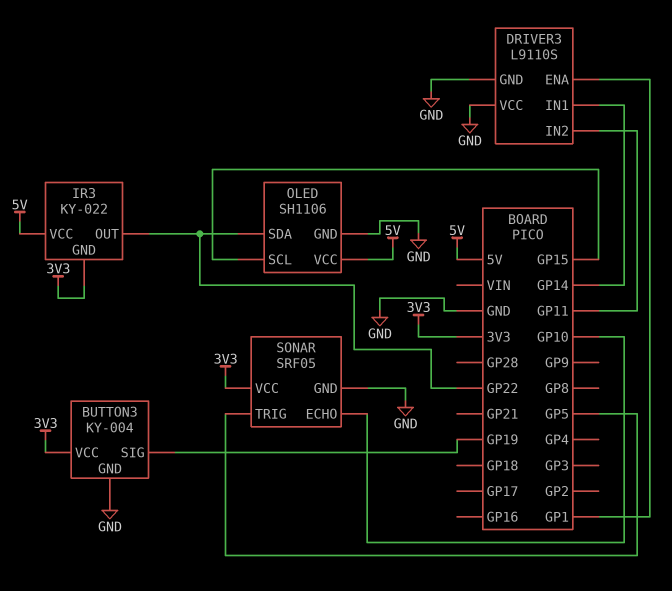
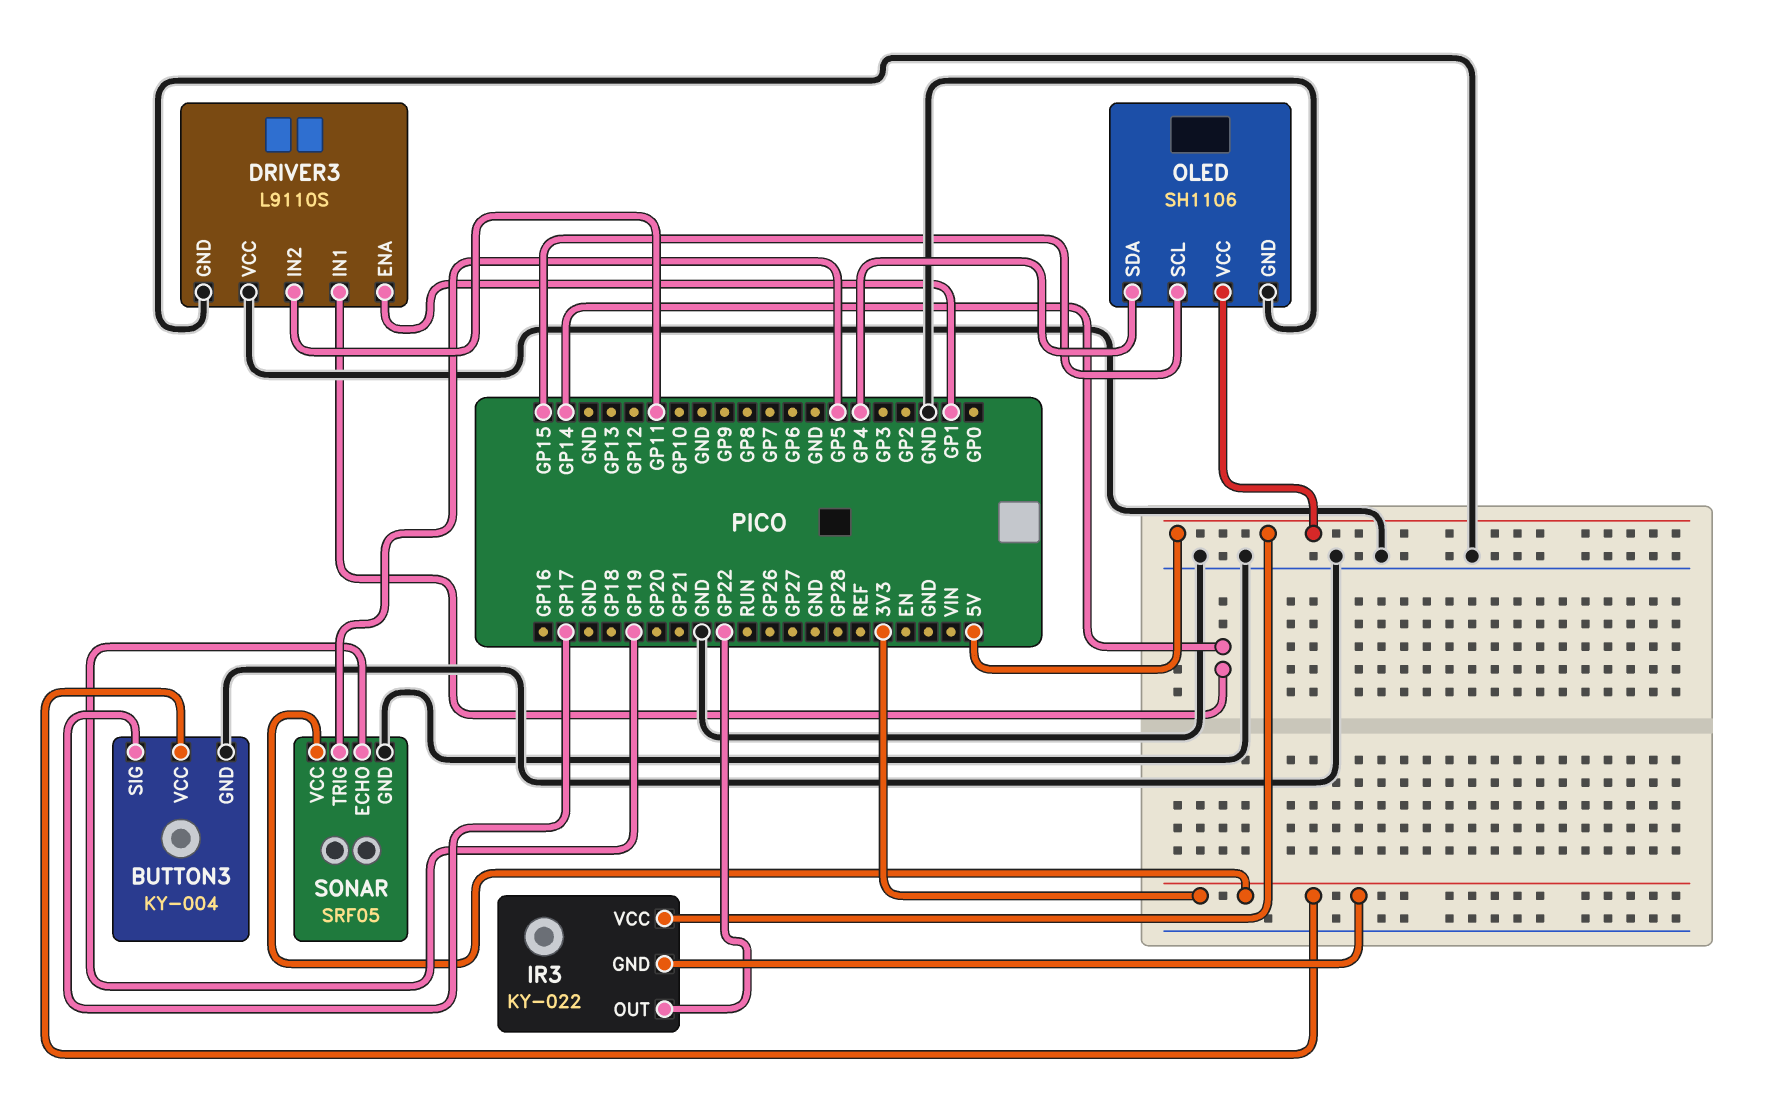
BUTTON3 pin SIG: GP19 -> GP17
OLED pin SDA: GP22 -> GP4
SONAR pin ECHO: GP10 -> GP19

